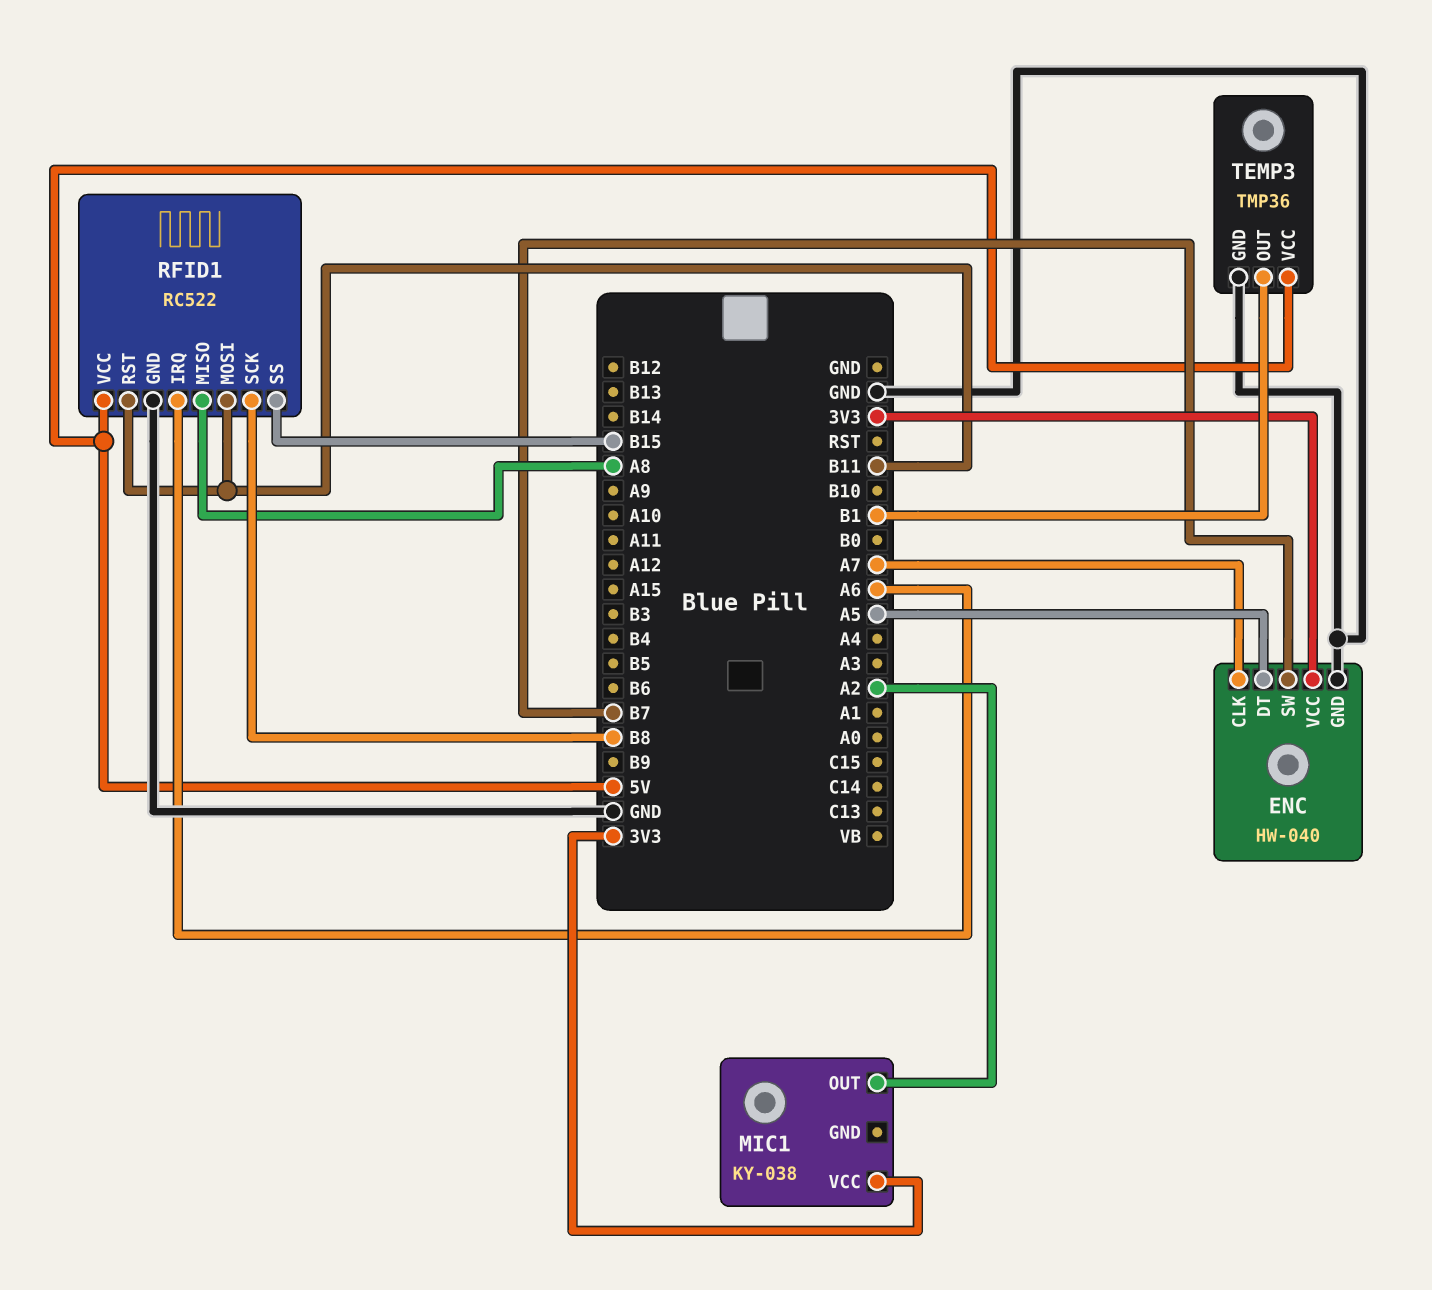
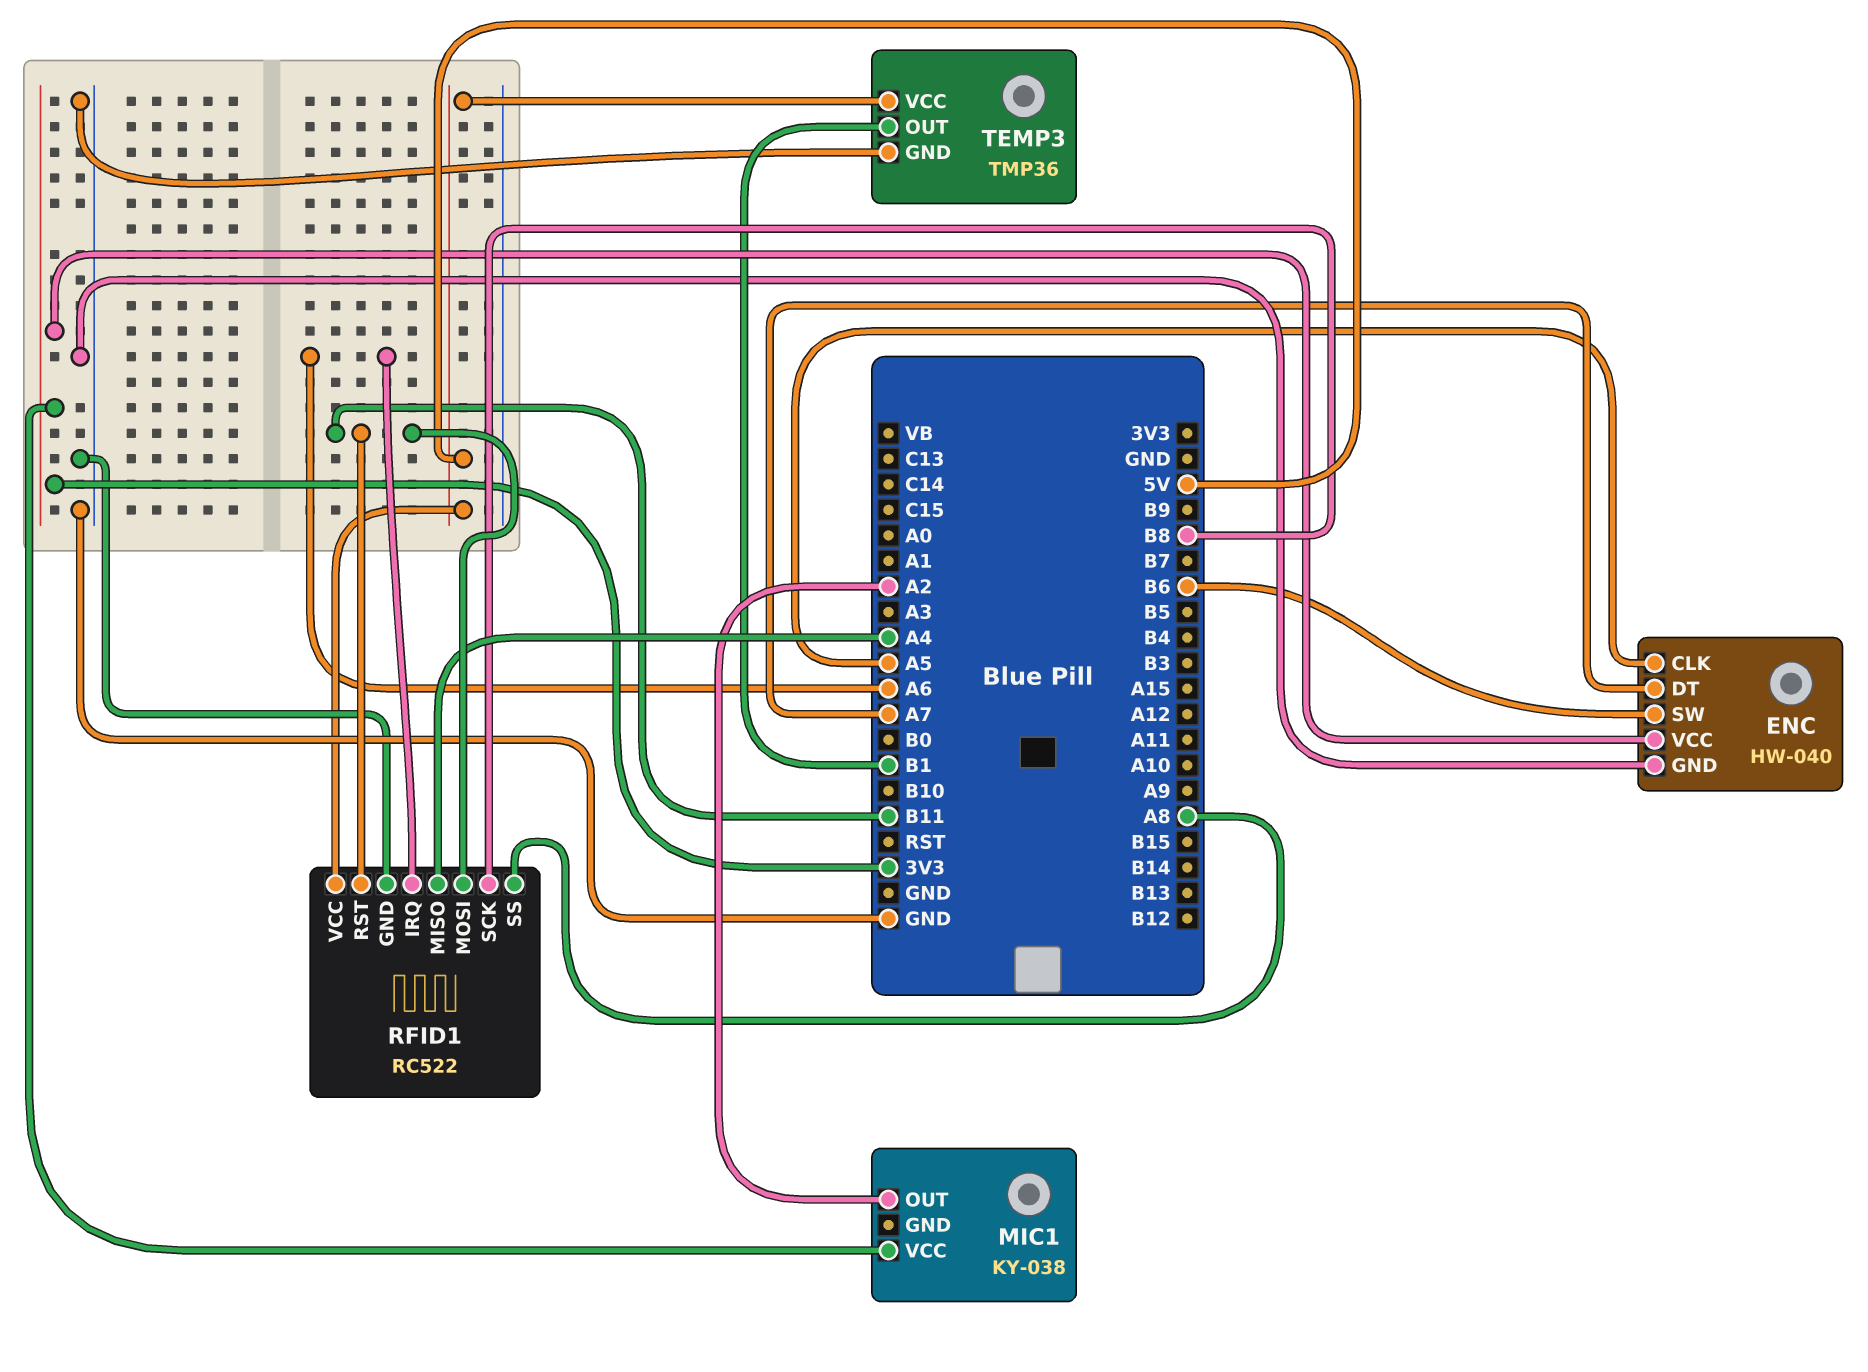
ENC pin CLK: A7 -> A5
ENC pin DT: A5 -> A7
ENC pin SW: B7 -> B6
RFID1 pin MISO: A8 -> A4
RFID1 pin SS: B15 -> A8

